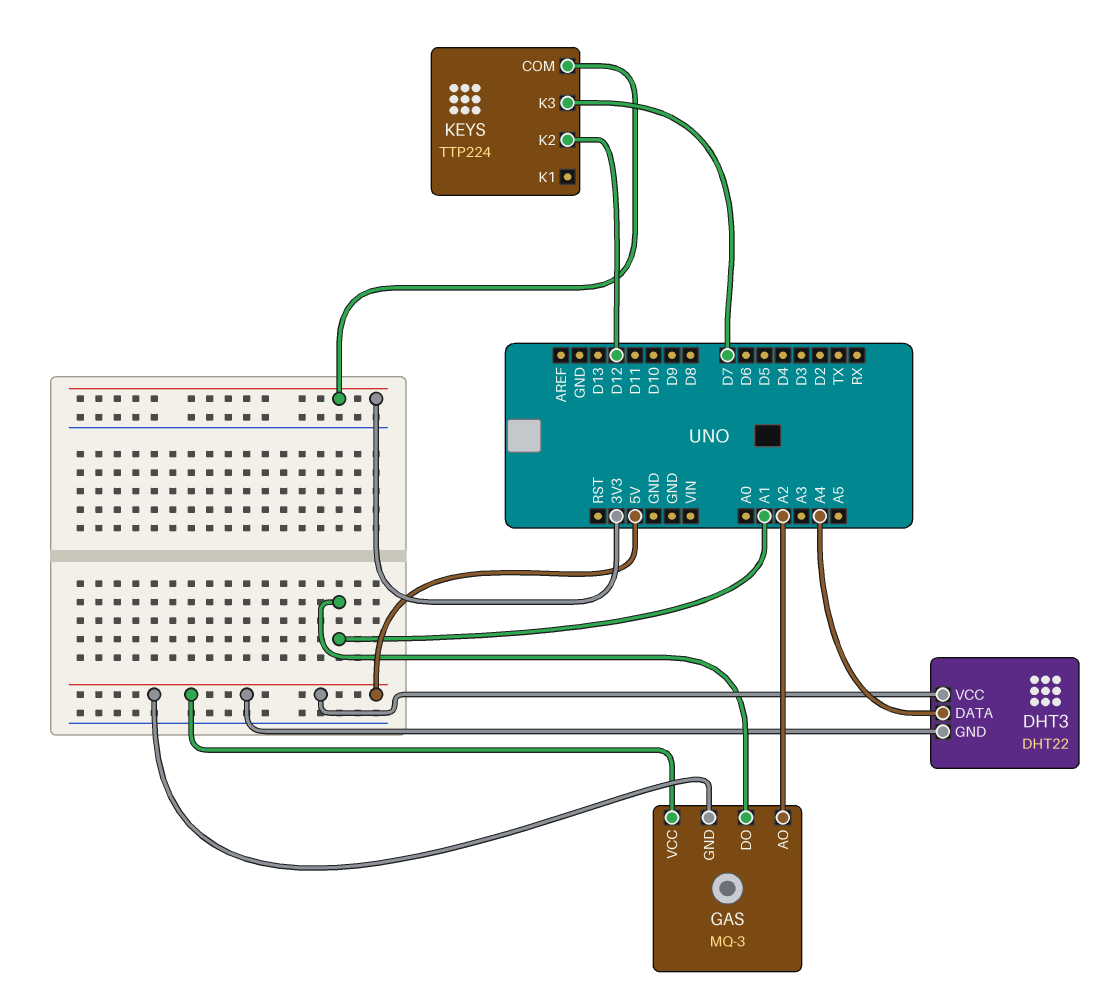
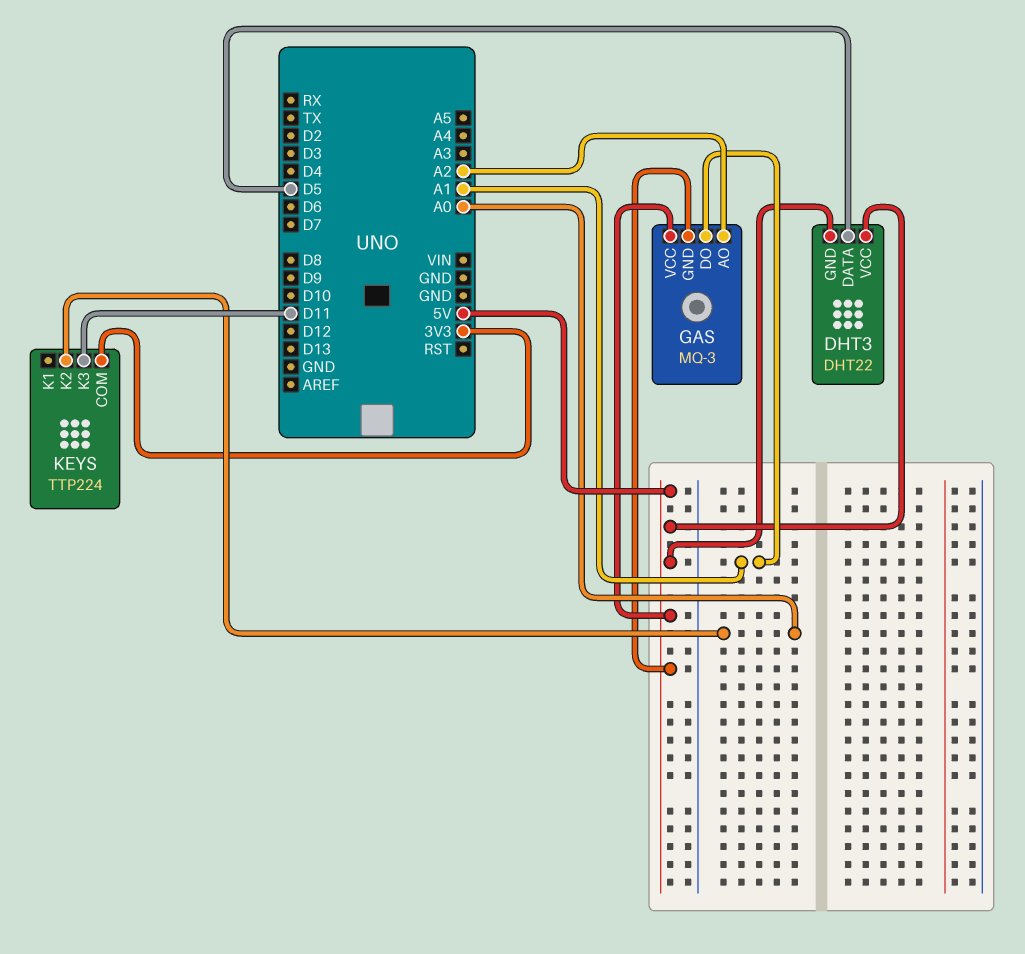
DHT3 pin DATA: A4 -> D5
KEYS pin K2: D12 -> A0
KEYS pin K3: D7 -> D11

